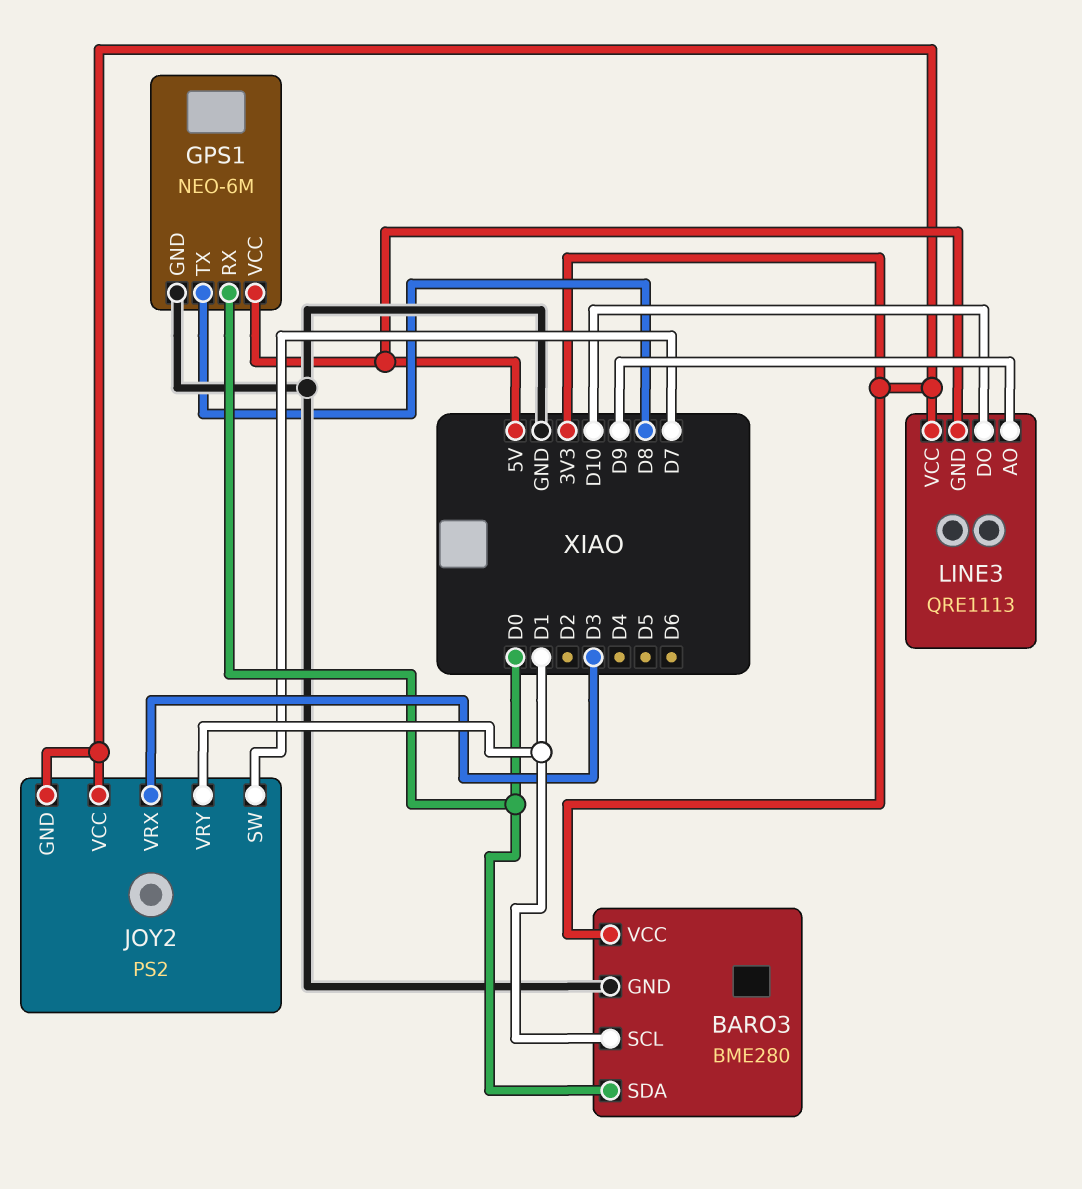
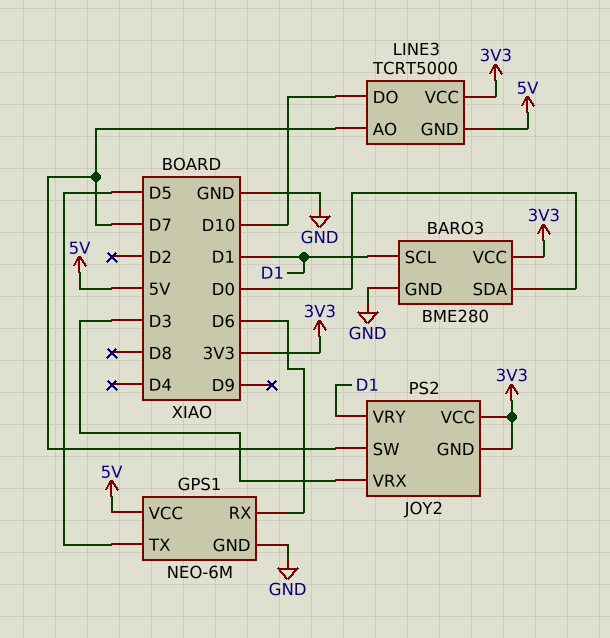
GPS1 pin RX: D0 -> D6
GPS1 pin TX: D8 -> D5
LINE3: QRE1113 -> TCRT5000
LINE3 pin AO: D9 -> D7

